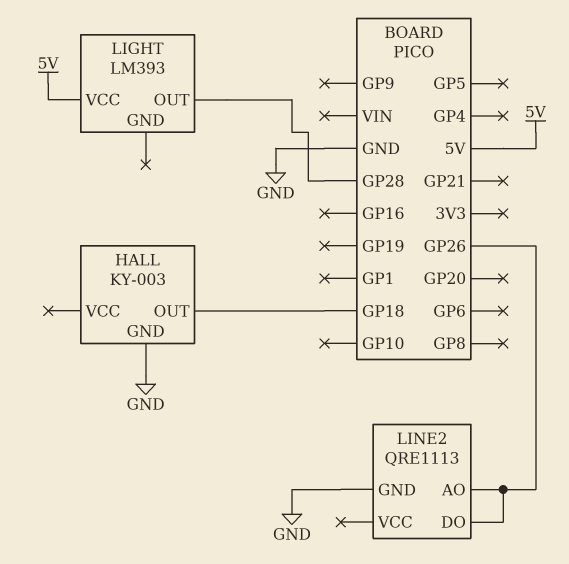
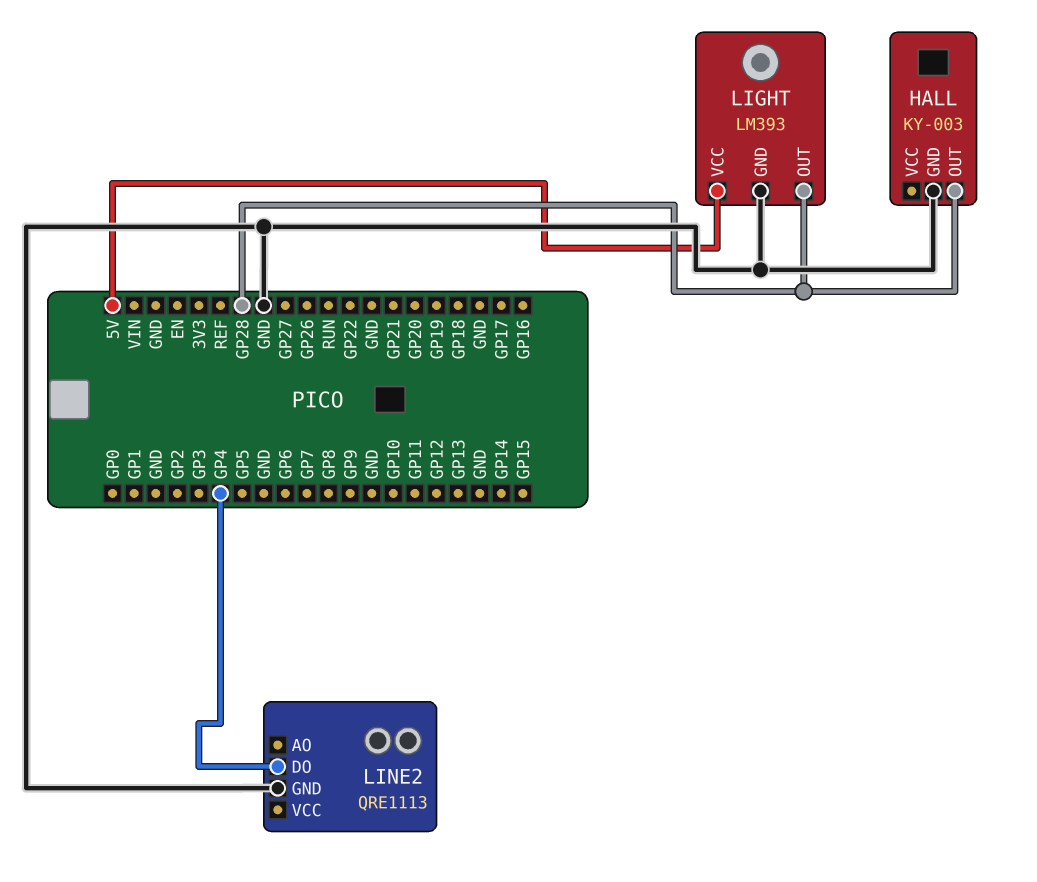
HALL pin OUT: GP18 -> GP28
LIGHT pin GND: none -> GND
LINE2 pin AO: GP26 -> none
LINE2 pin DO: GP26 -> GP4

